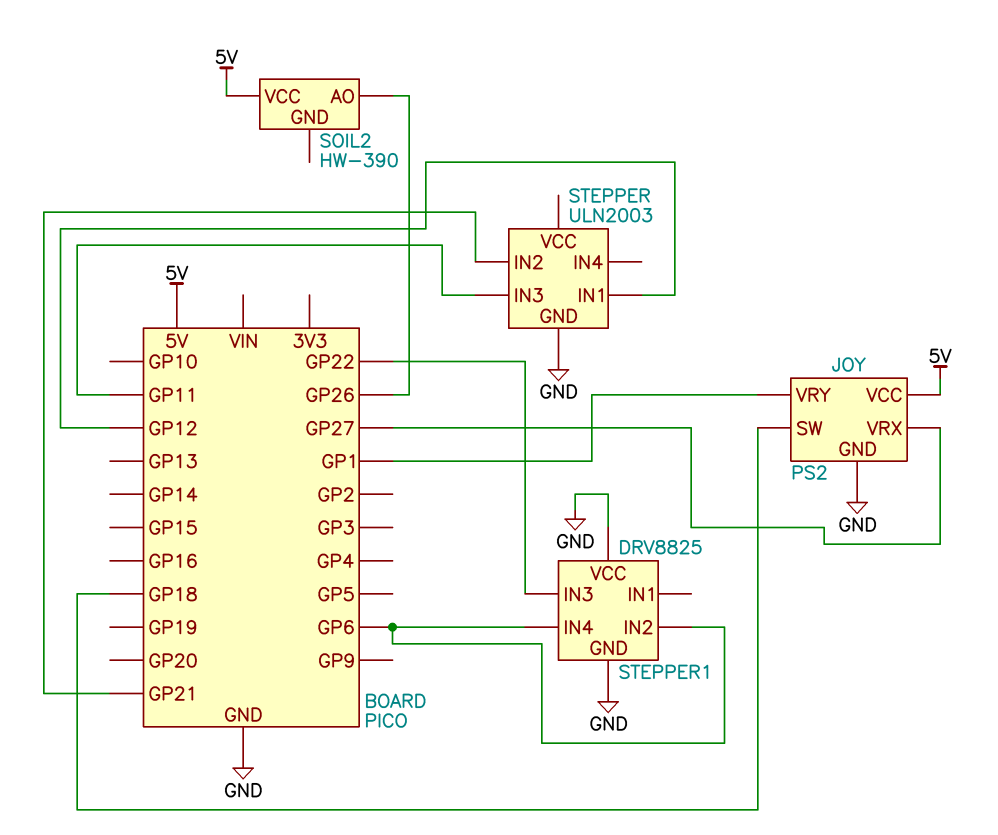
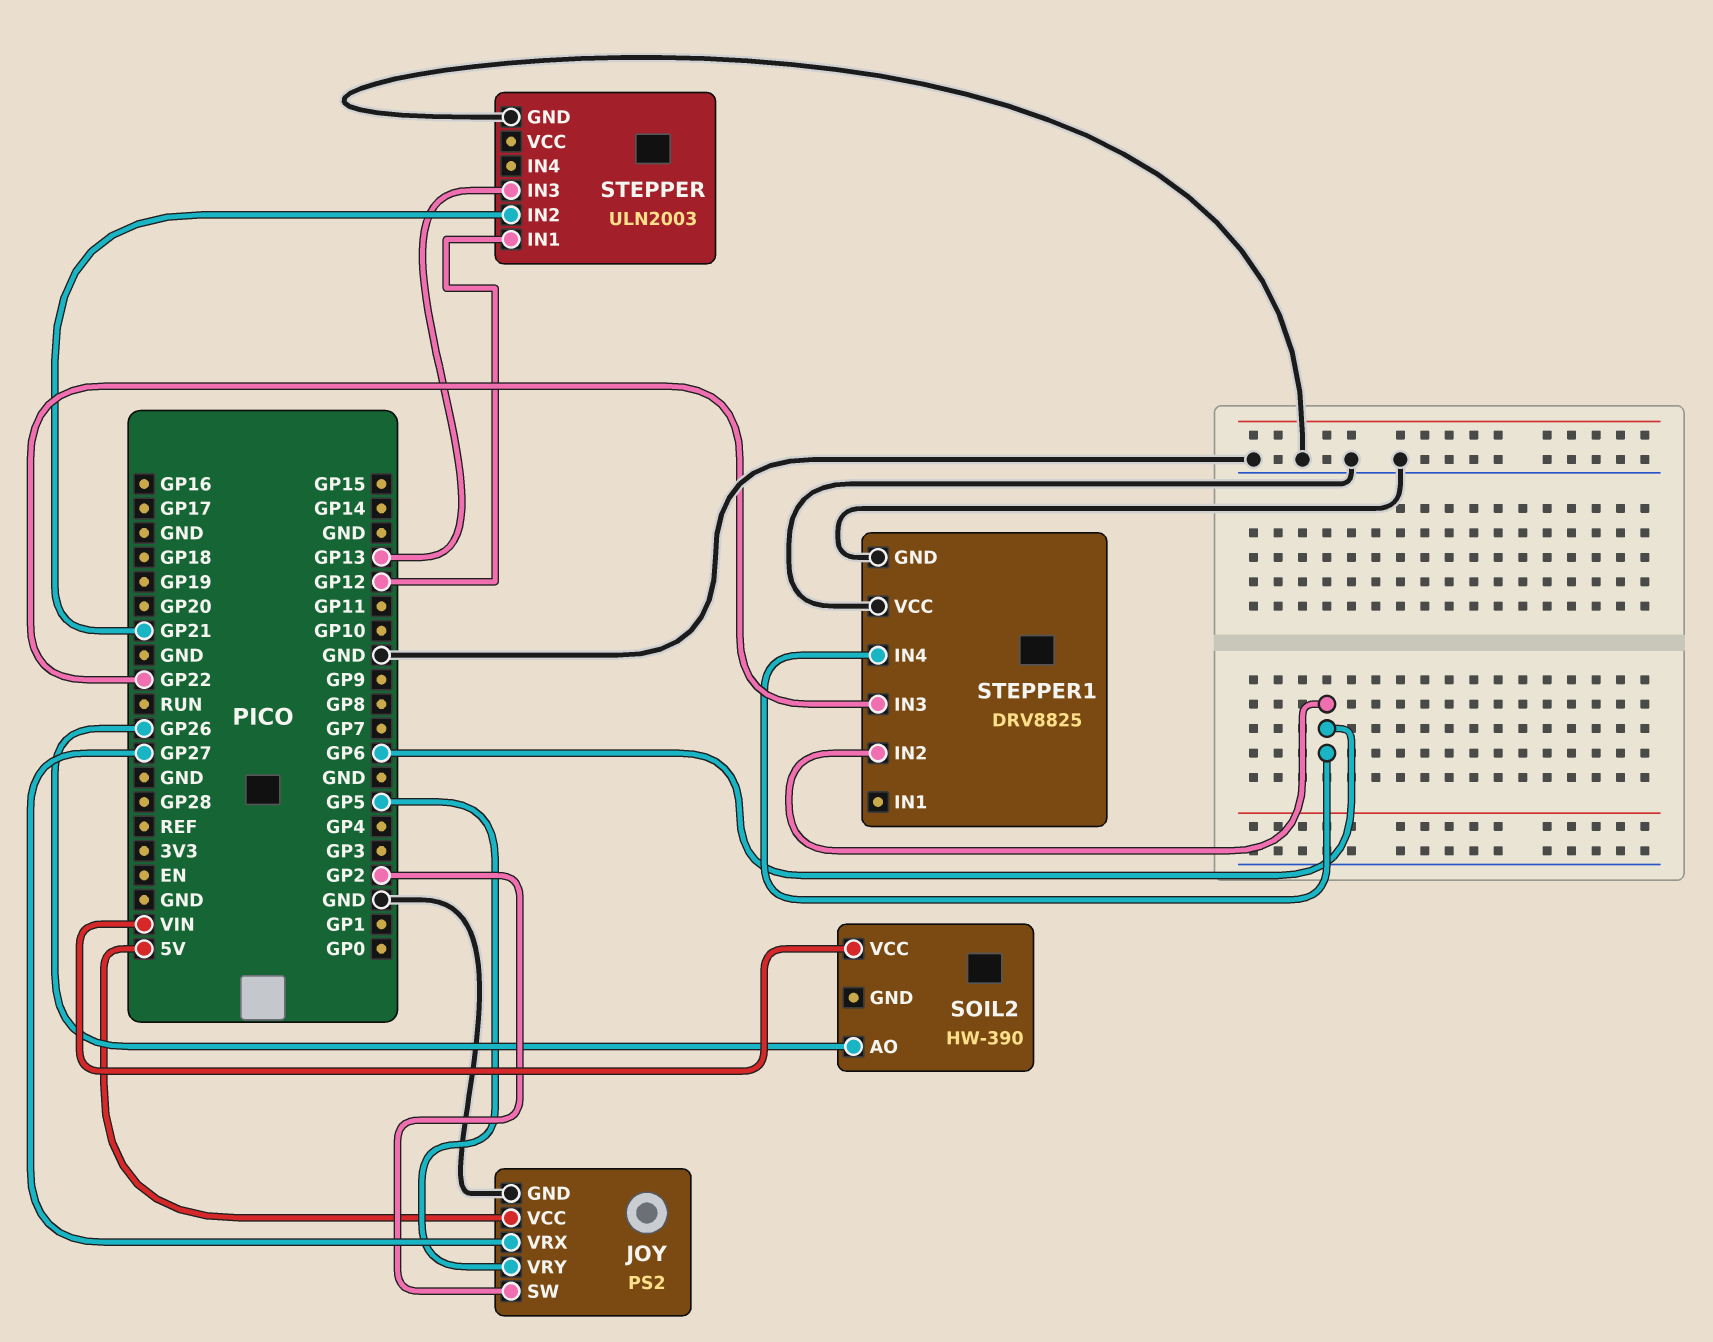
JOY pin SW: GP18 -> GP2
JOY pin VRY: GP1 -> GP5
SOIL2 pin VCC: 5V -> VIN
STEPPER pin IN3: GP11 -> GP13

